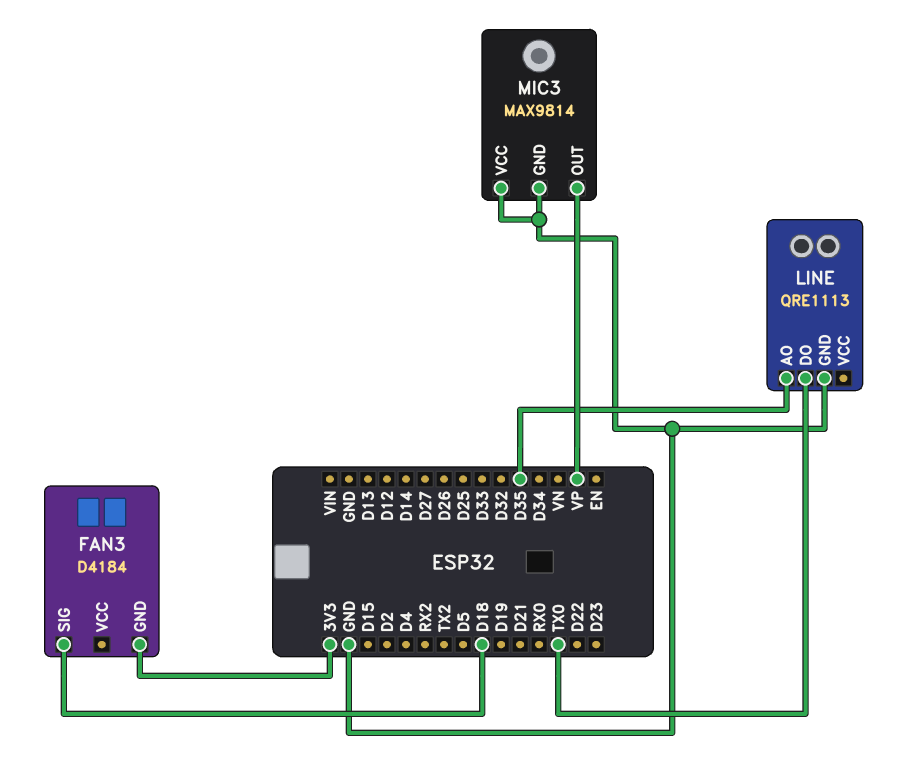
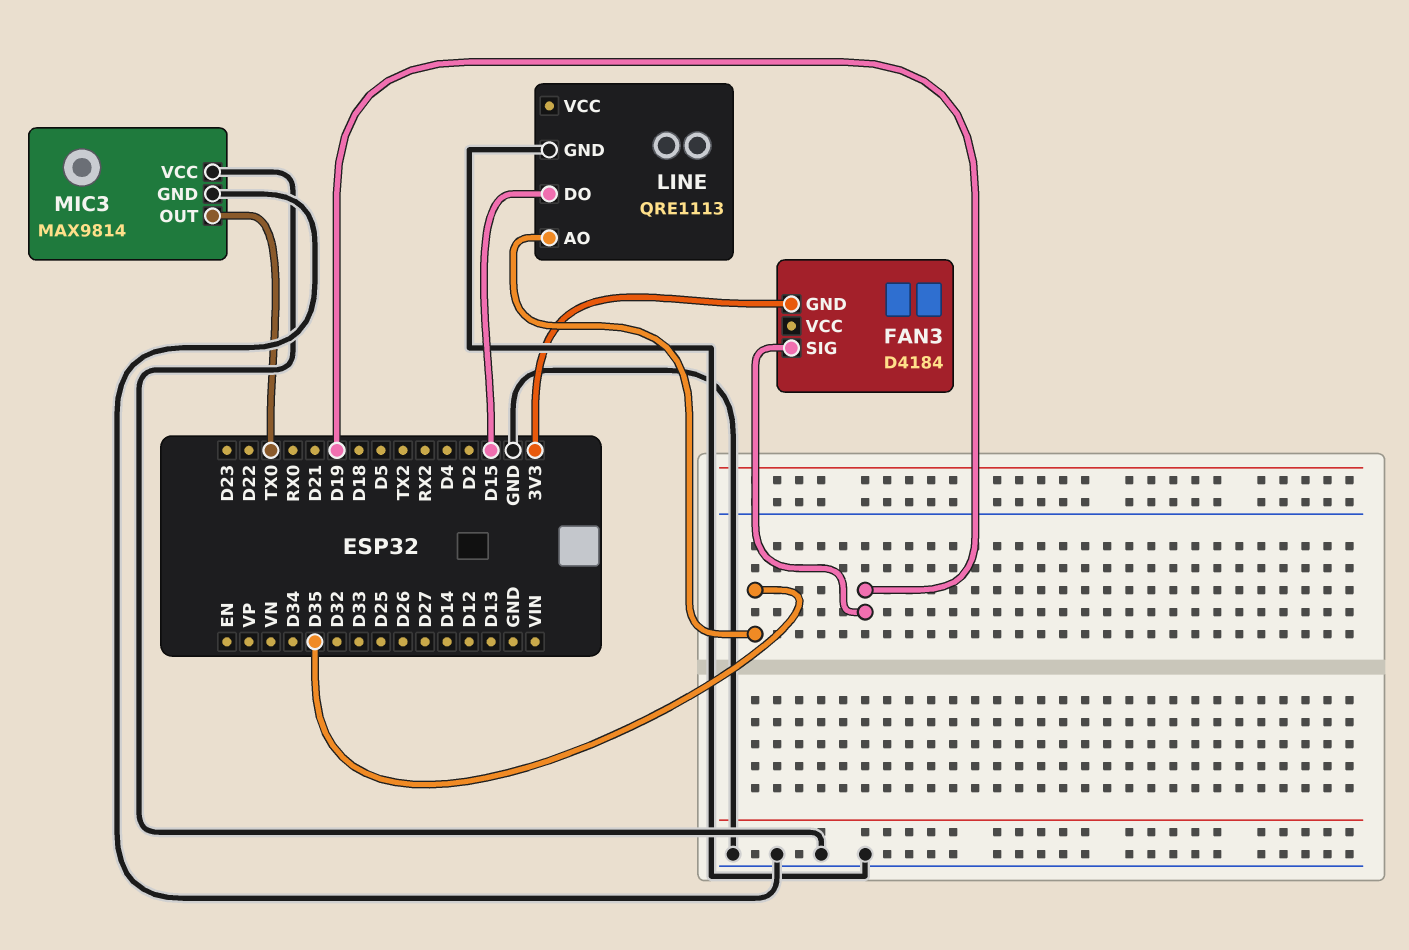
FAN3 pin SIG: D18 -> D19
LINE pin DO: TX0 -> D15
MIC3 pin OUT: VP -> TX0

